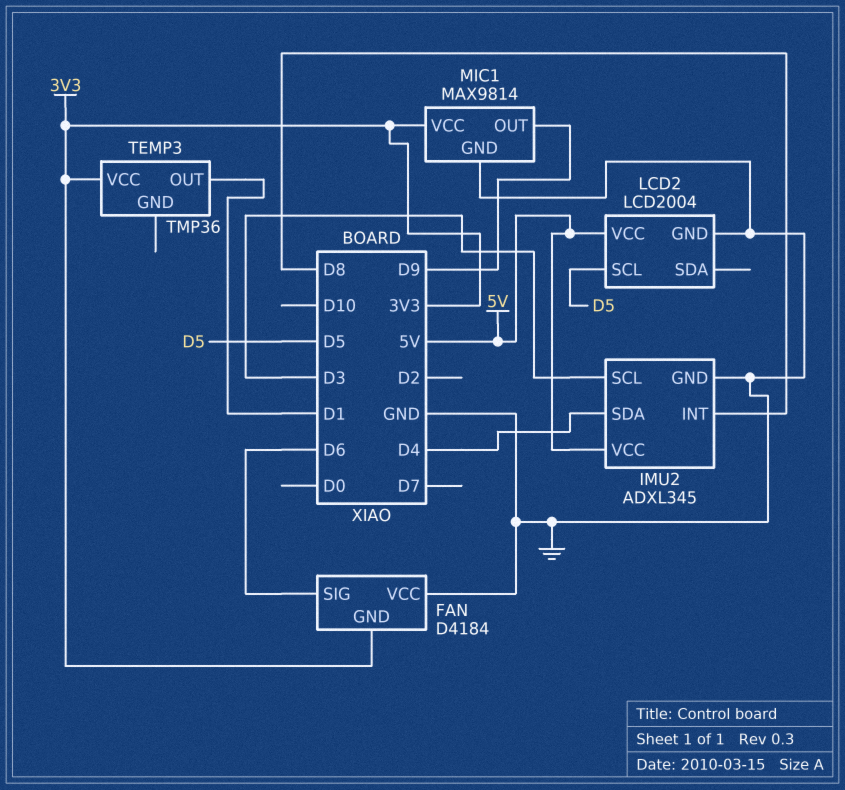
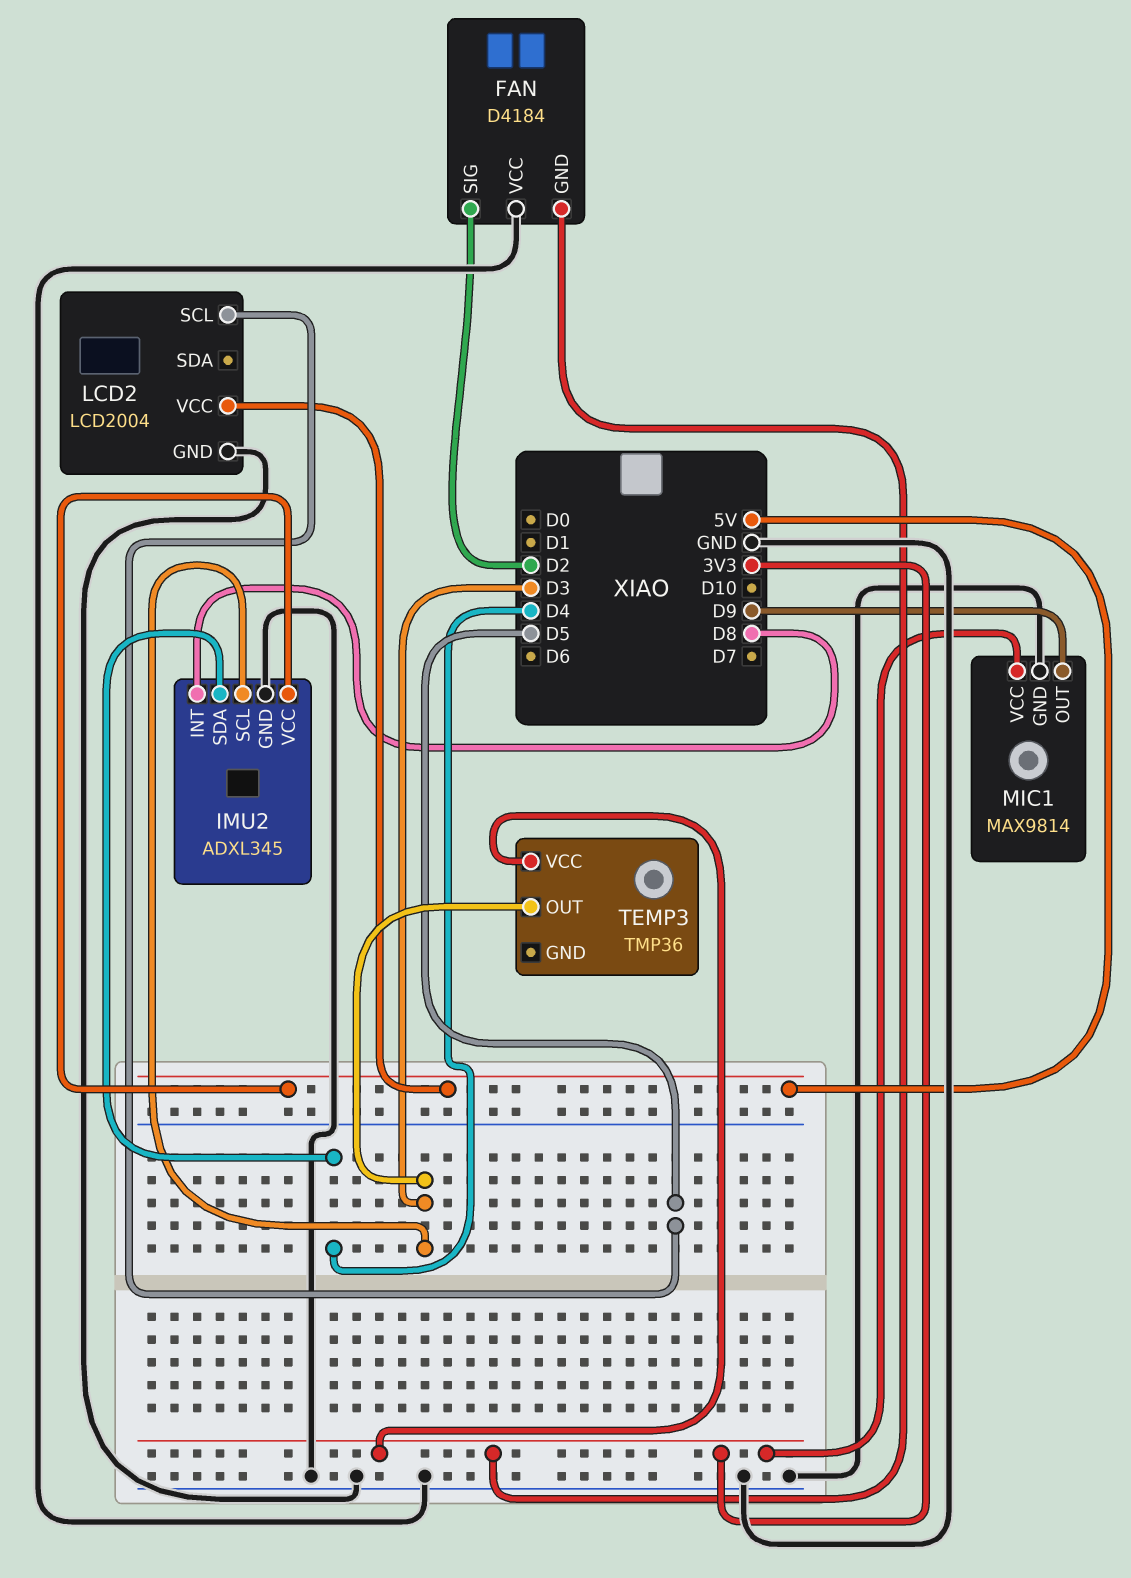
FAN pin SIG: D6 -> D2
TEMP3 pin OUT: D1 -> D3

